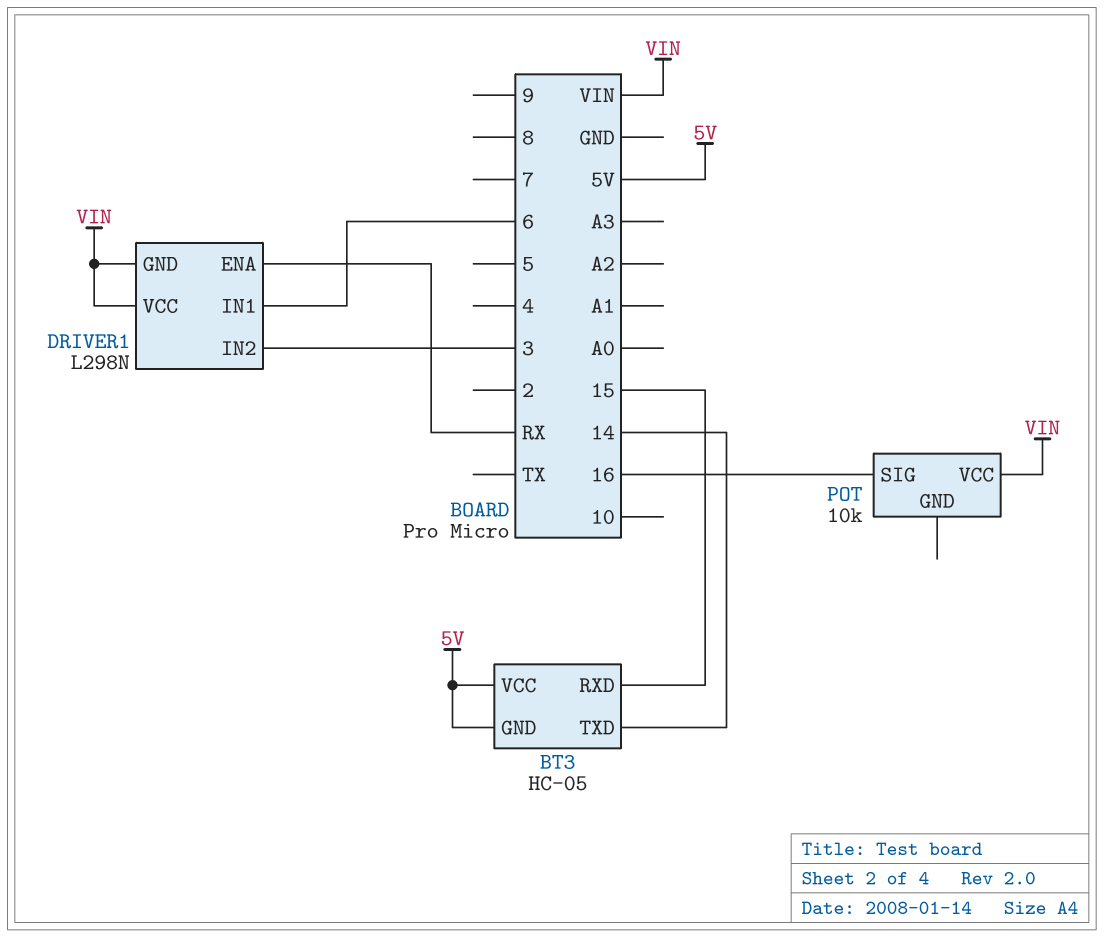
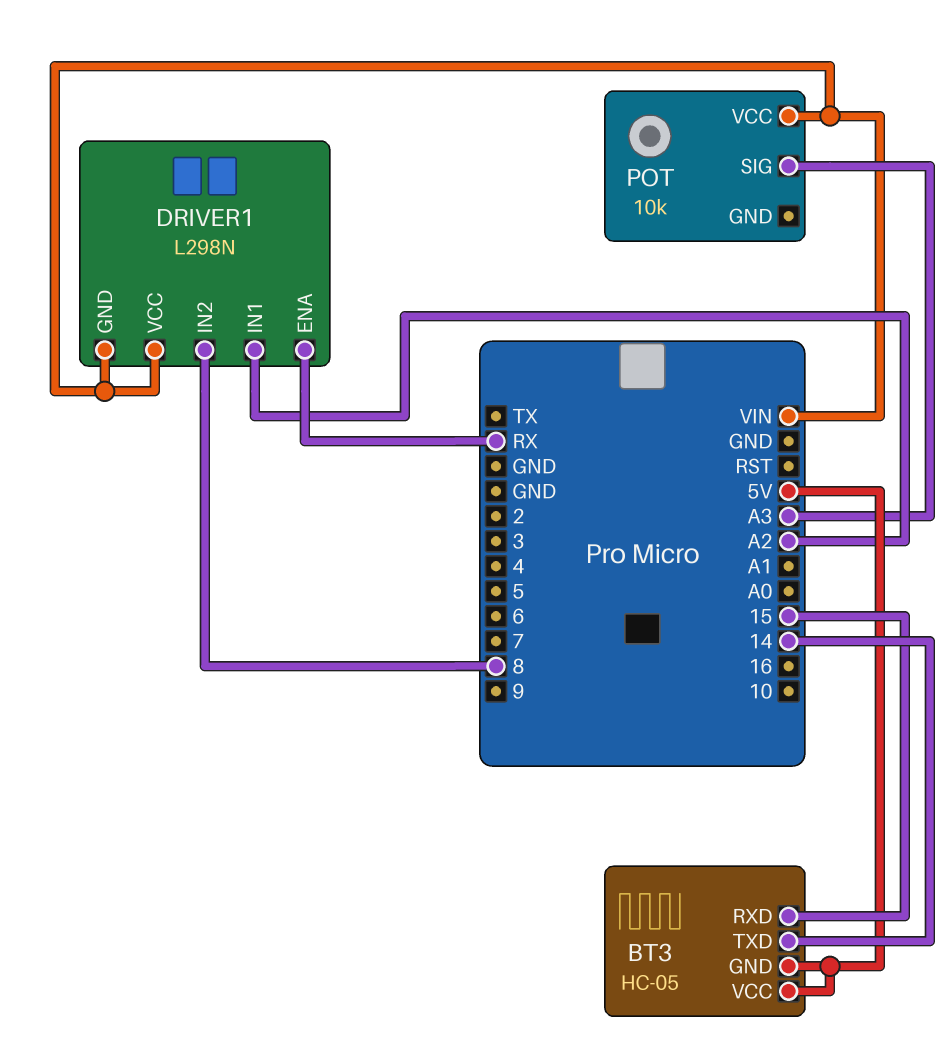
DRIVER1 pin IN1: 6 -> A2
DRIVER1 pin IN2: 3 -> 8
POT pin SIG: 16 -> A3

